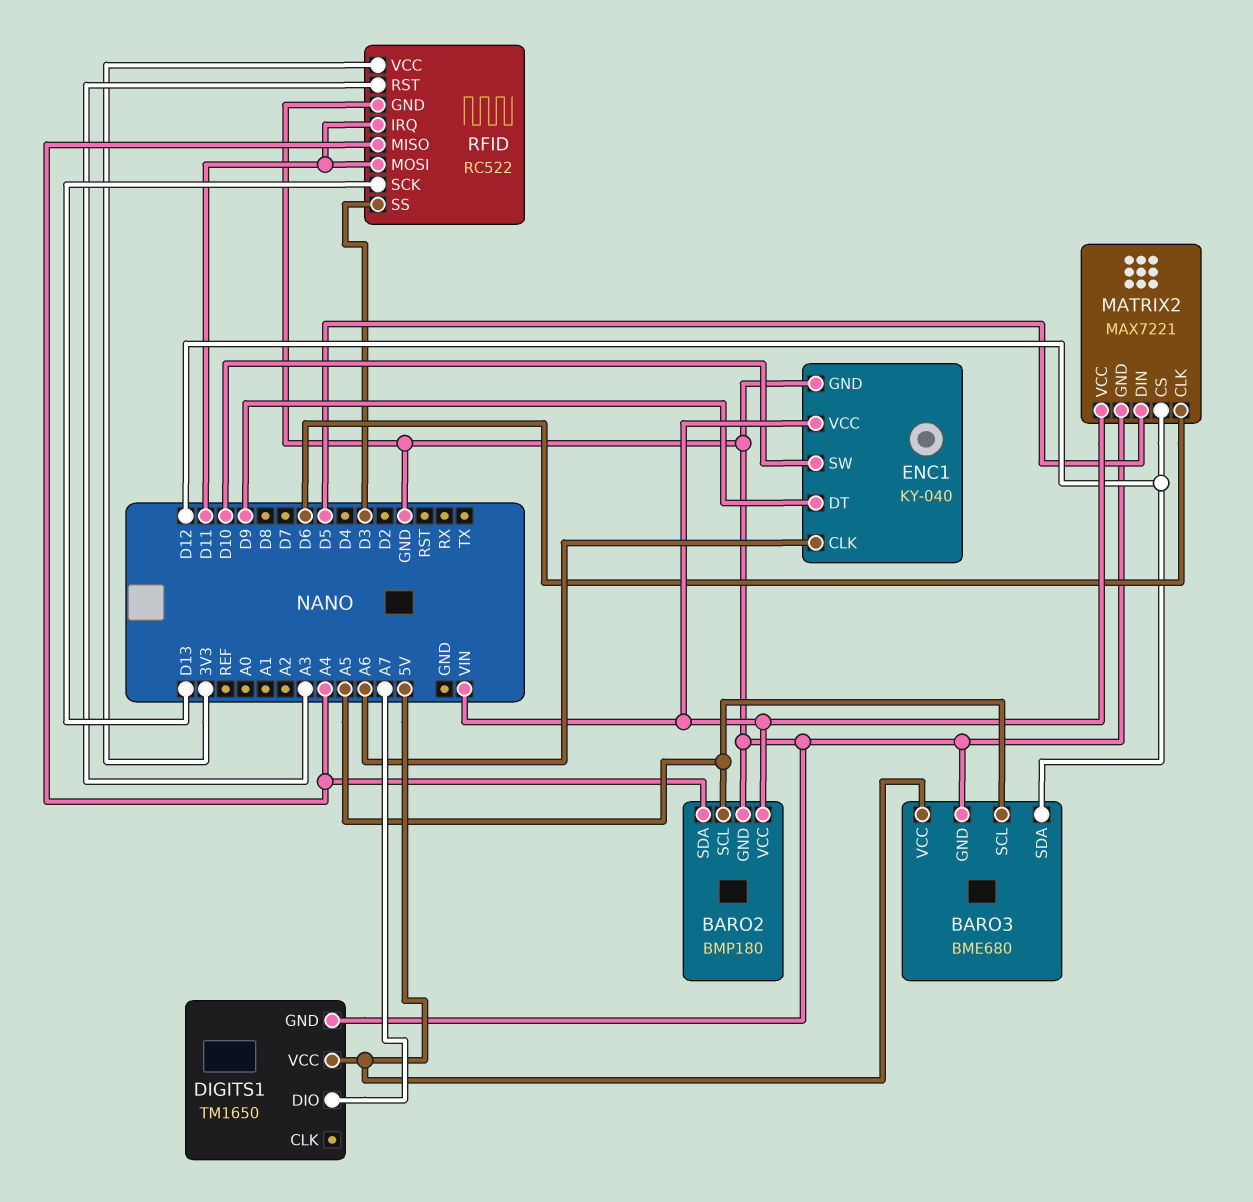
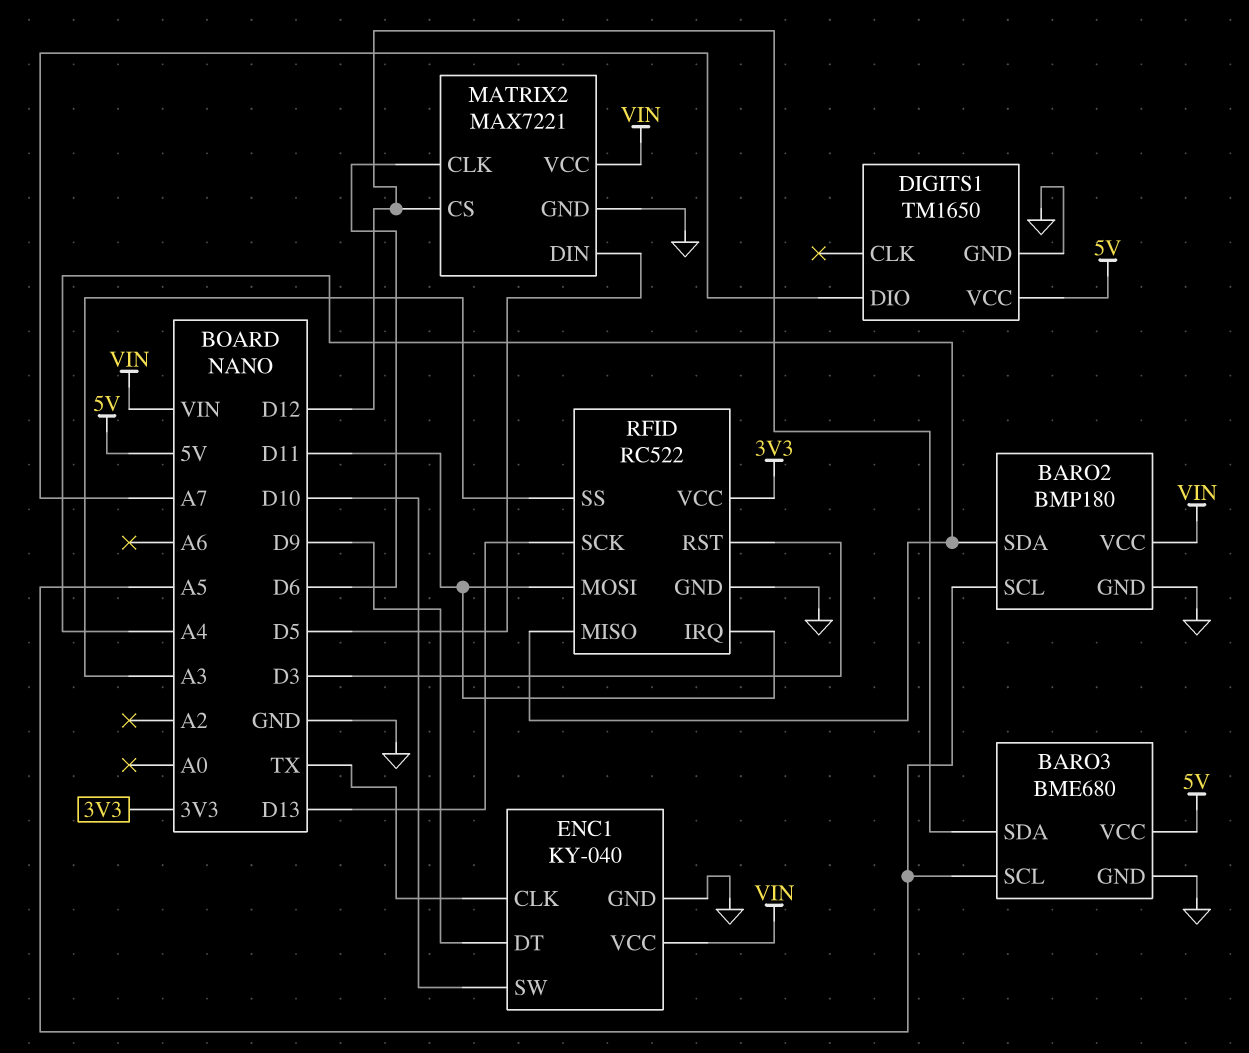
ENC1 pin CLK: A6 -> TX
RFID pin RST: A3 -> D3
RFID pin SS: D3 -> A3

